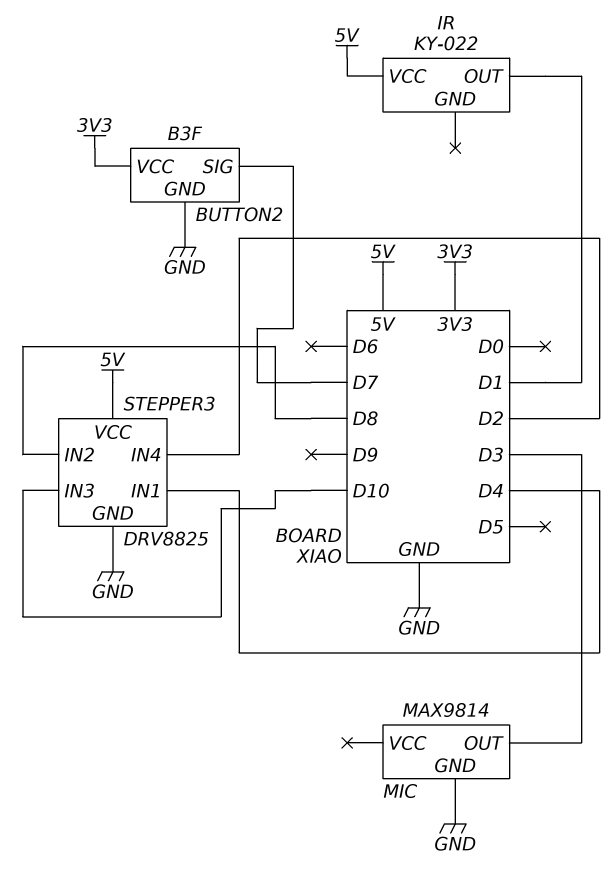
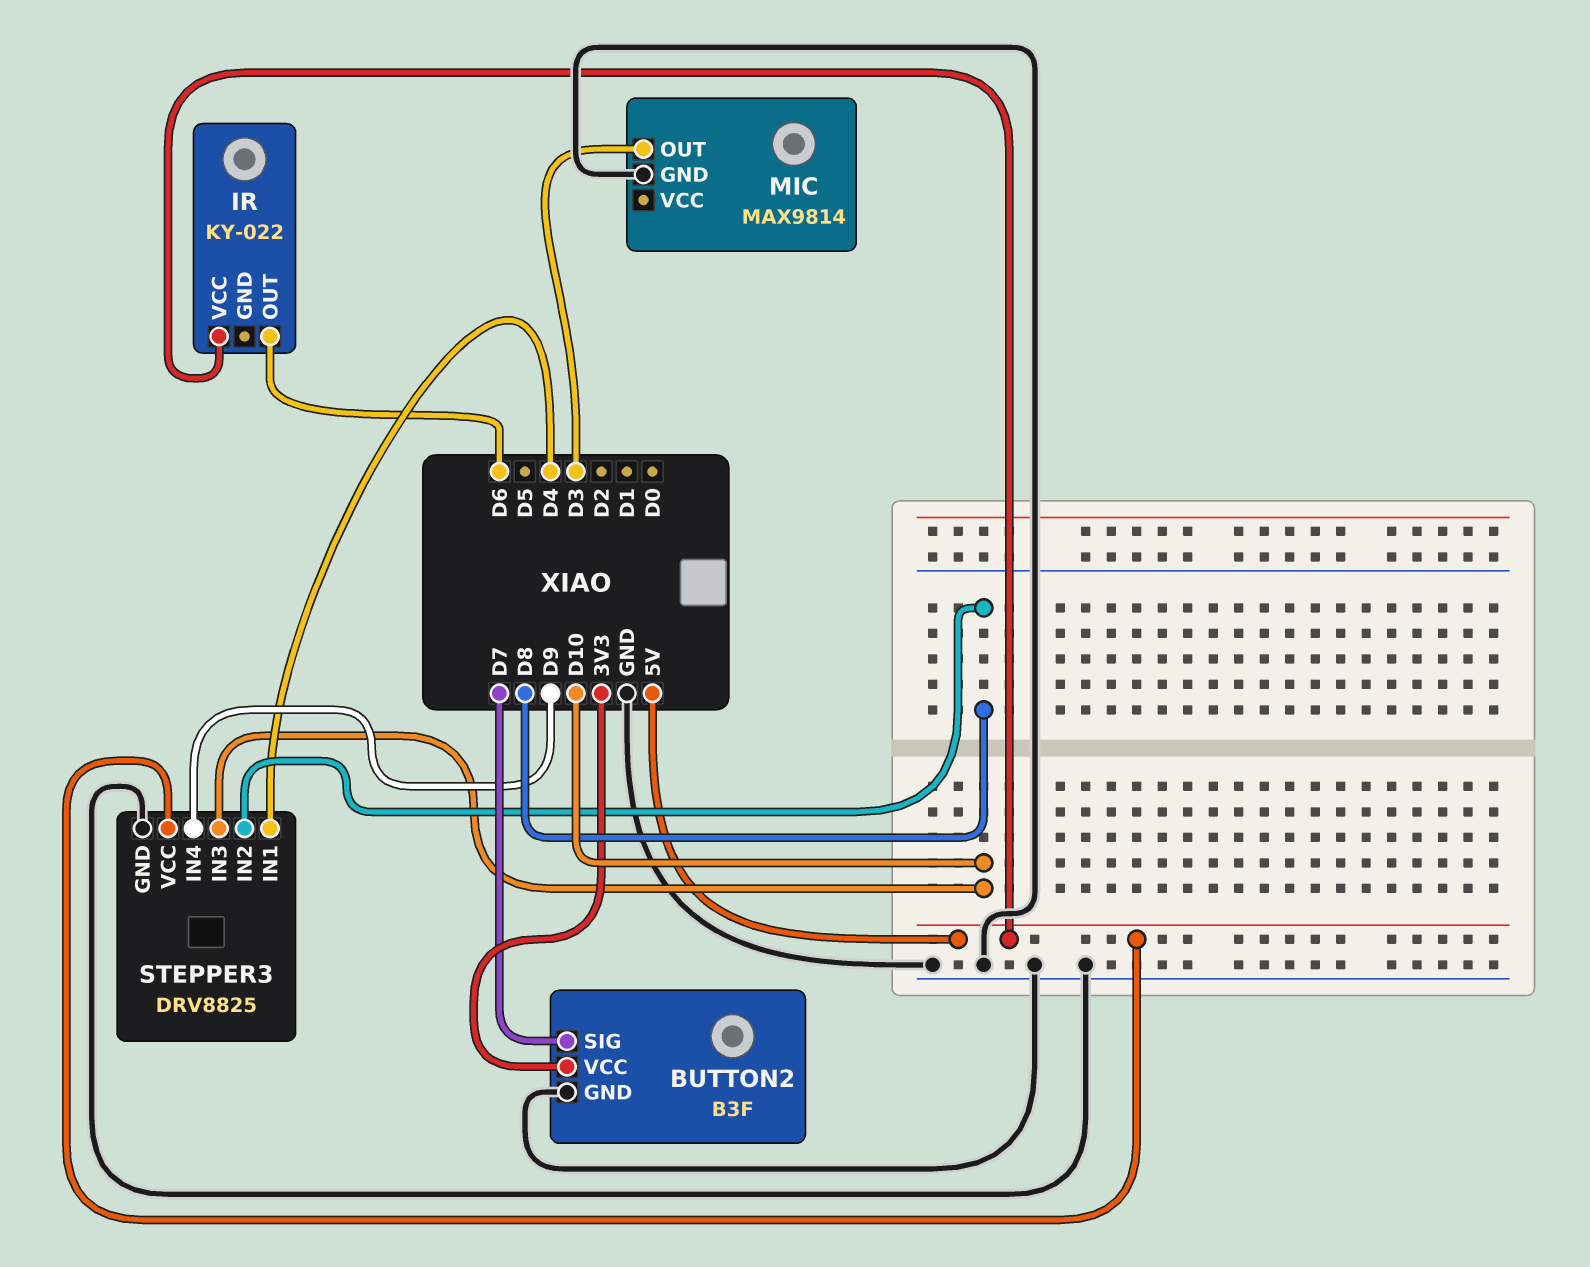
IR pin OUT: D1 -> D6
STEPPER3 pin IN4: D2 -> D9

